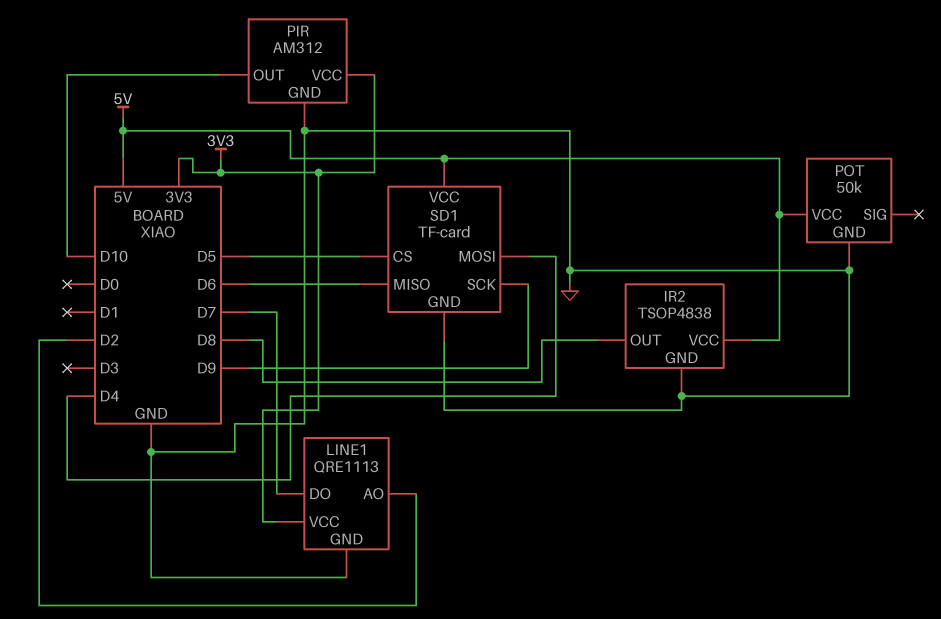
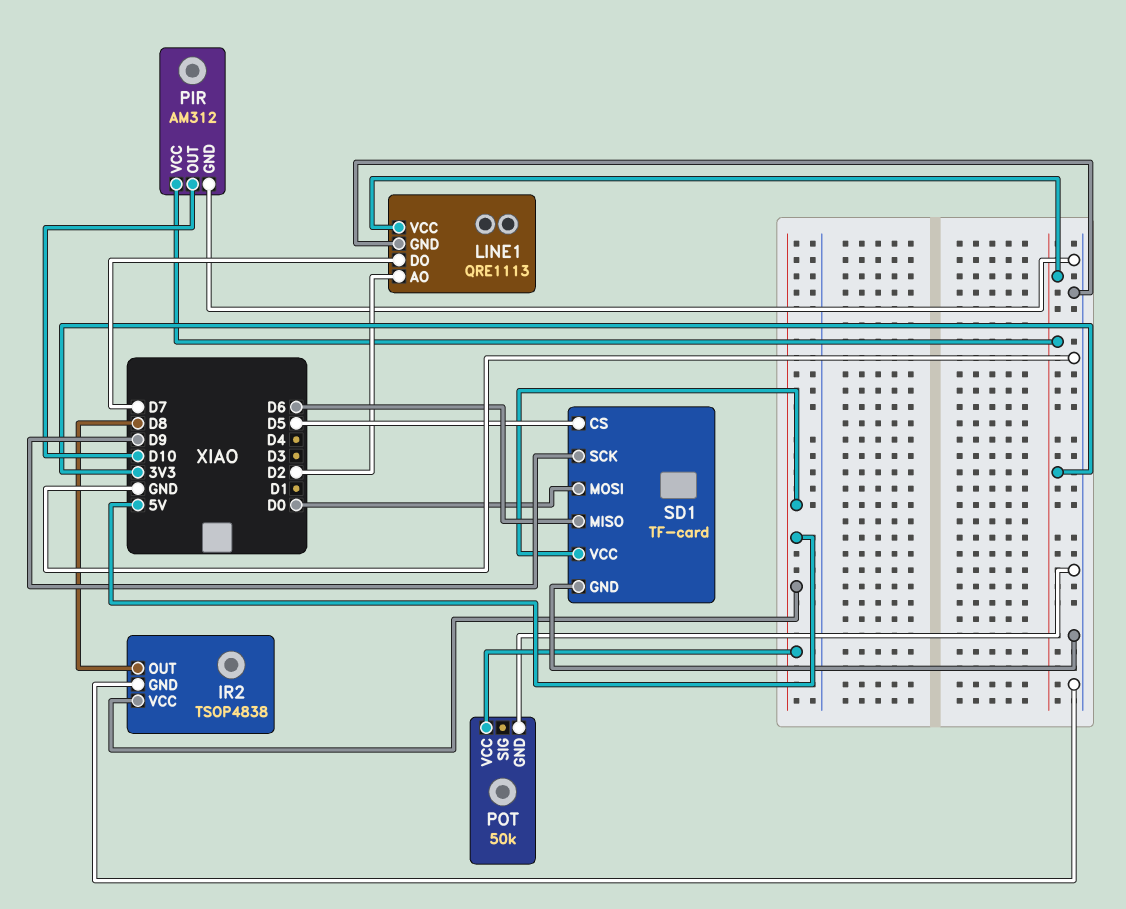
SD1 pin MOSI: D4 -> D0

